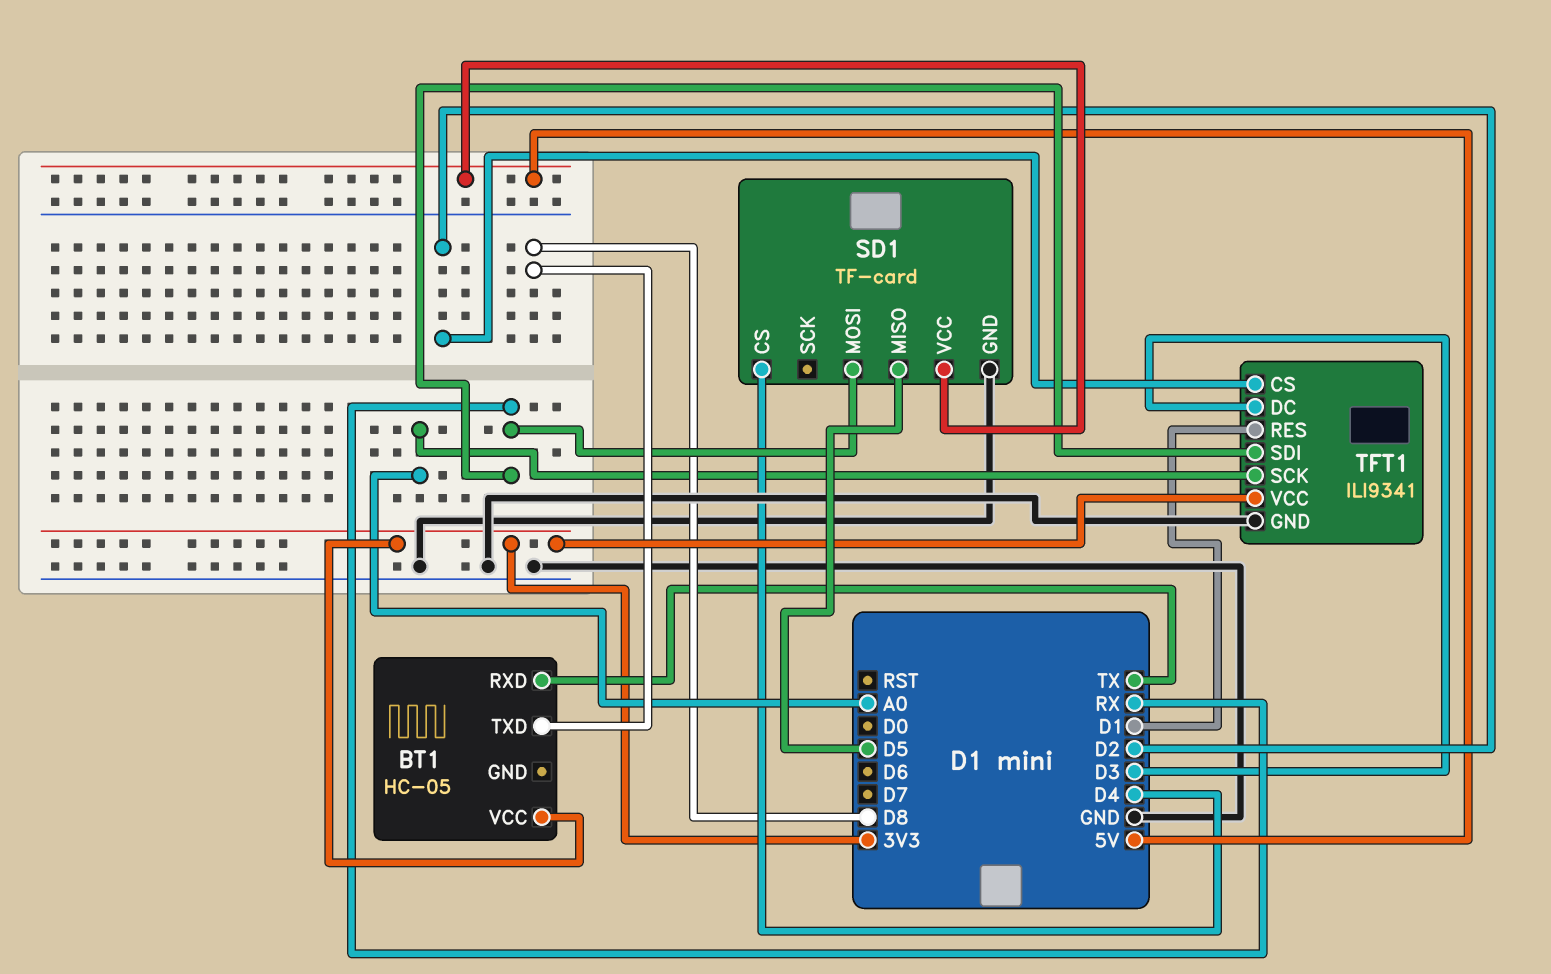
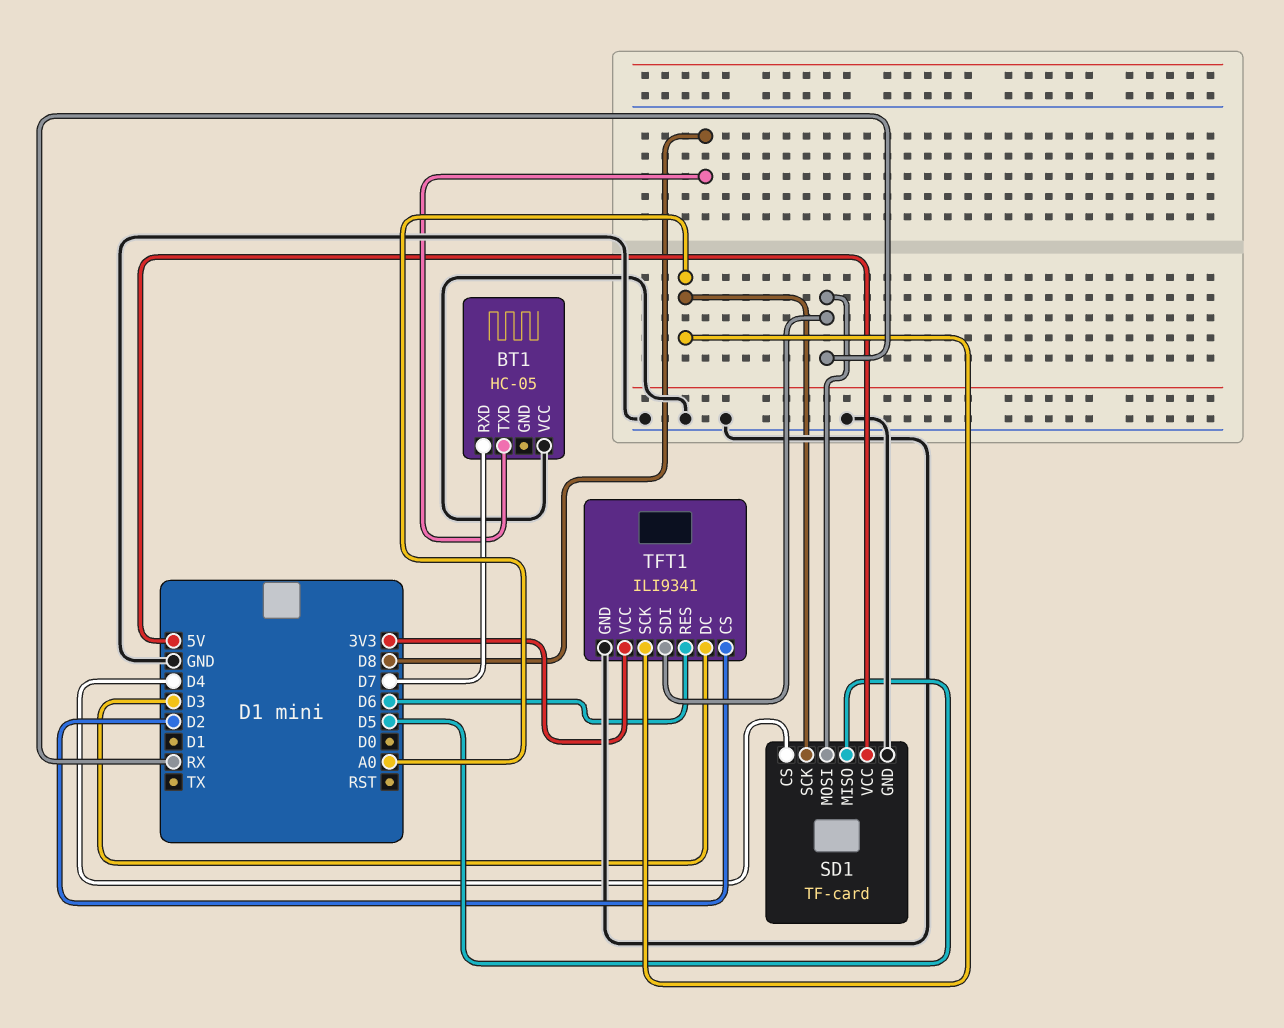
BT1 pin RXD: TX -> D7
BT1 pin VCC: 3V3 -> GND
SD1 pin SCK: none -> A0
TFT1 pin RES: D1 -> D6

